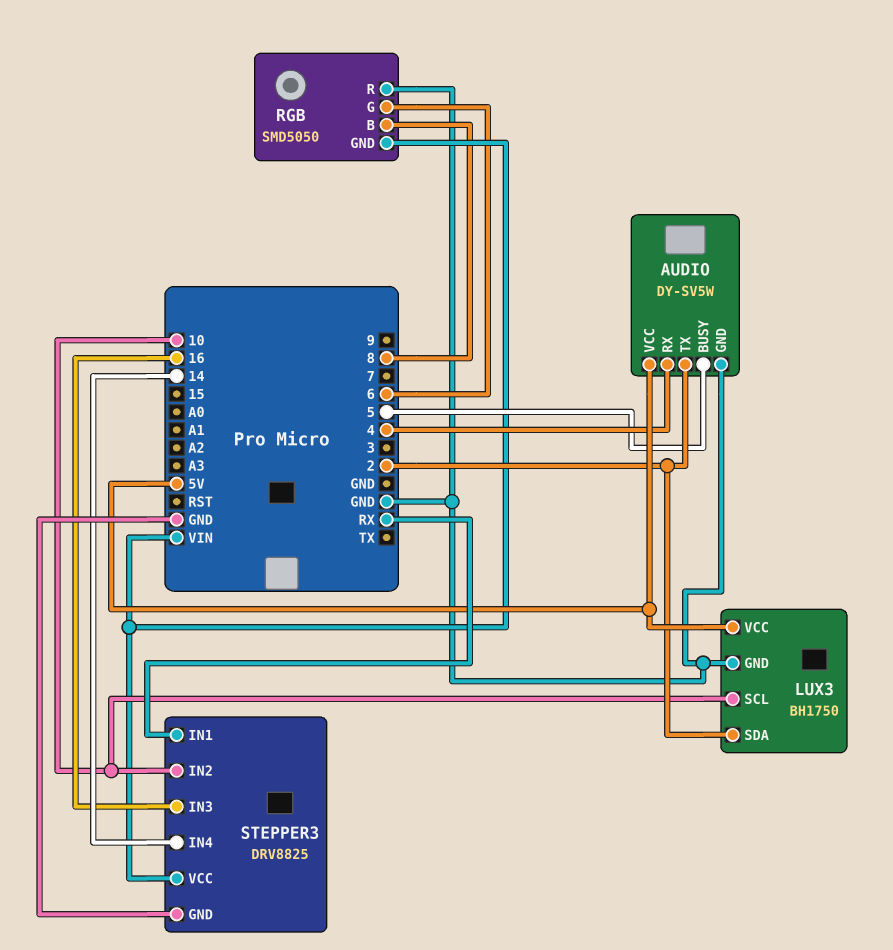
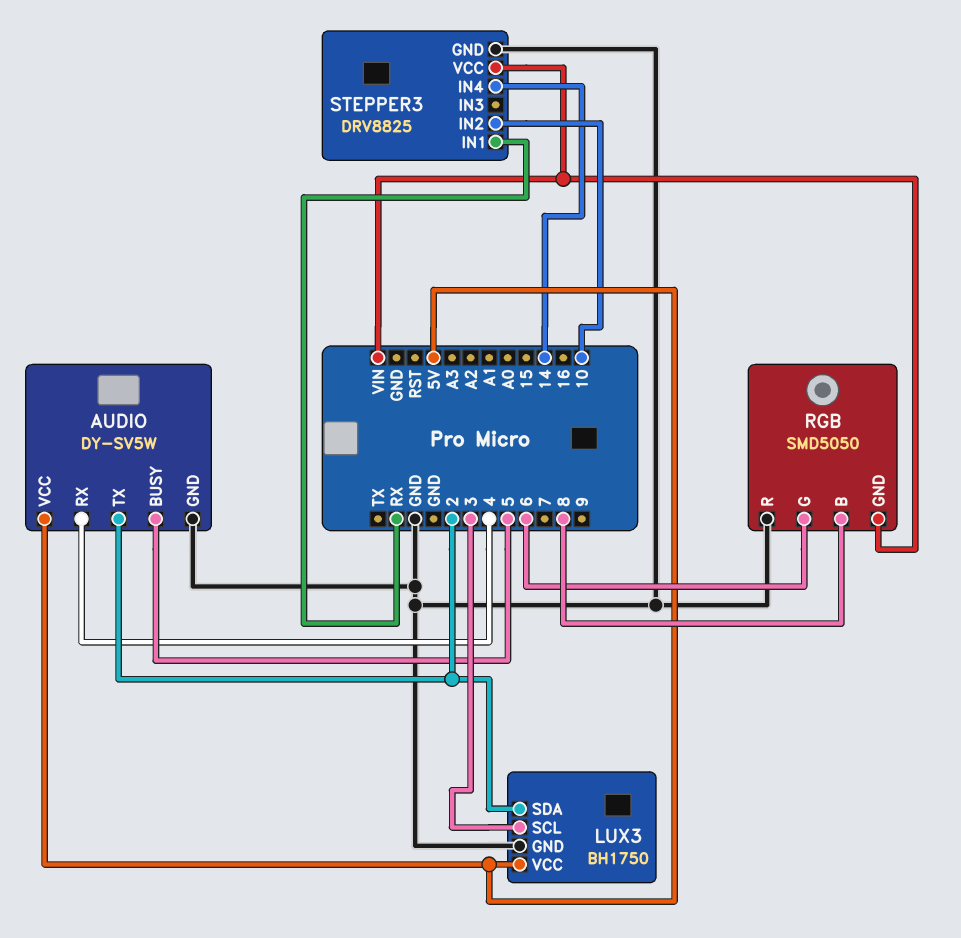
LUX3 pin SCL: 10 -> 3
STEPPER3 pin IN3: 16 -> none

